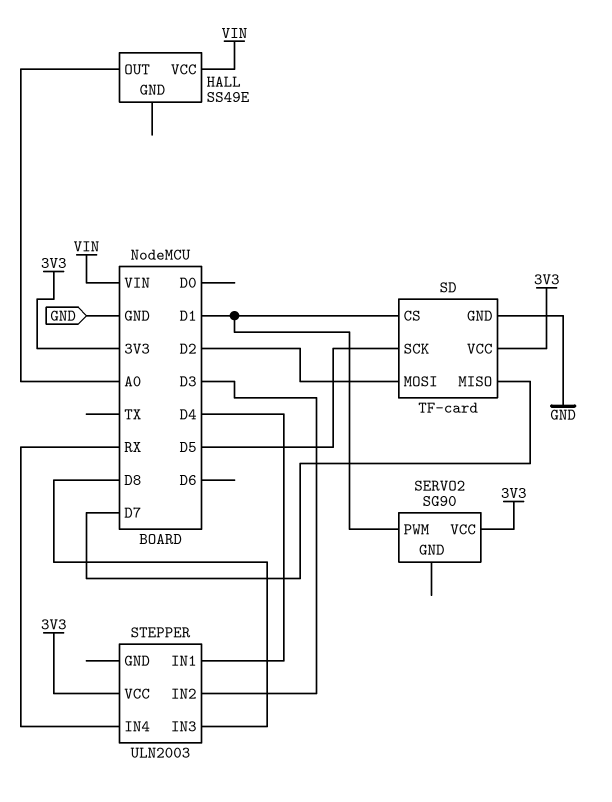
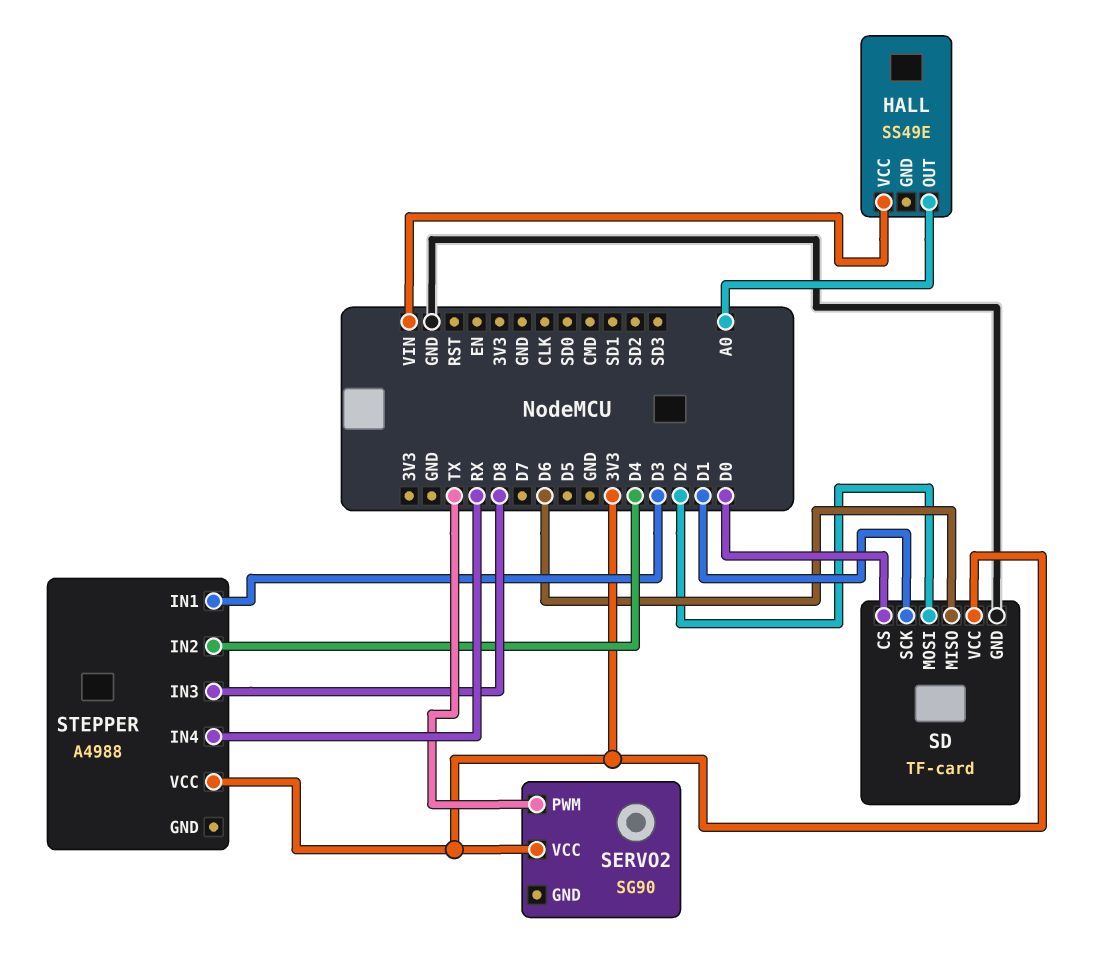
SD pin CS: D1 -> D0
SD pin MISO: D7 -> D6
SD pin SCK: D5 -> D1
SERVO2 pin PWM: D1 -> TX
STEPPER: ULN2003 -> A4988
STEPPER pin IN1: D4 -> D3
STEPPER pin IN2: D3 -> D4

